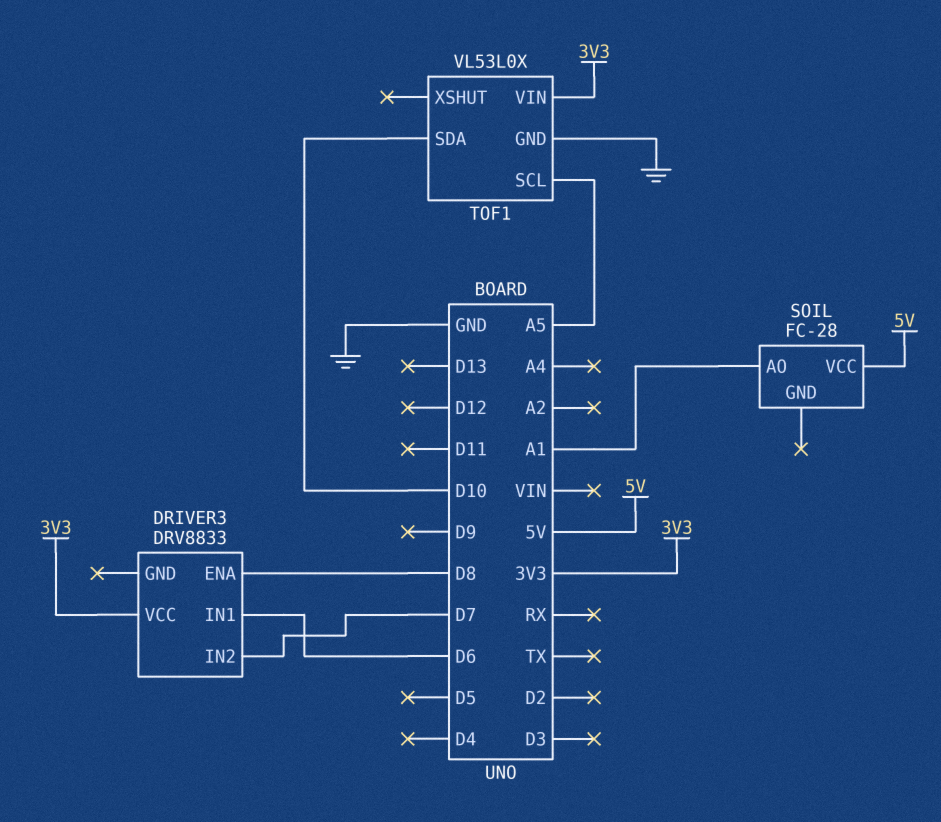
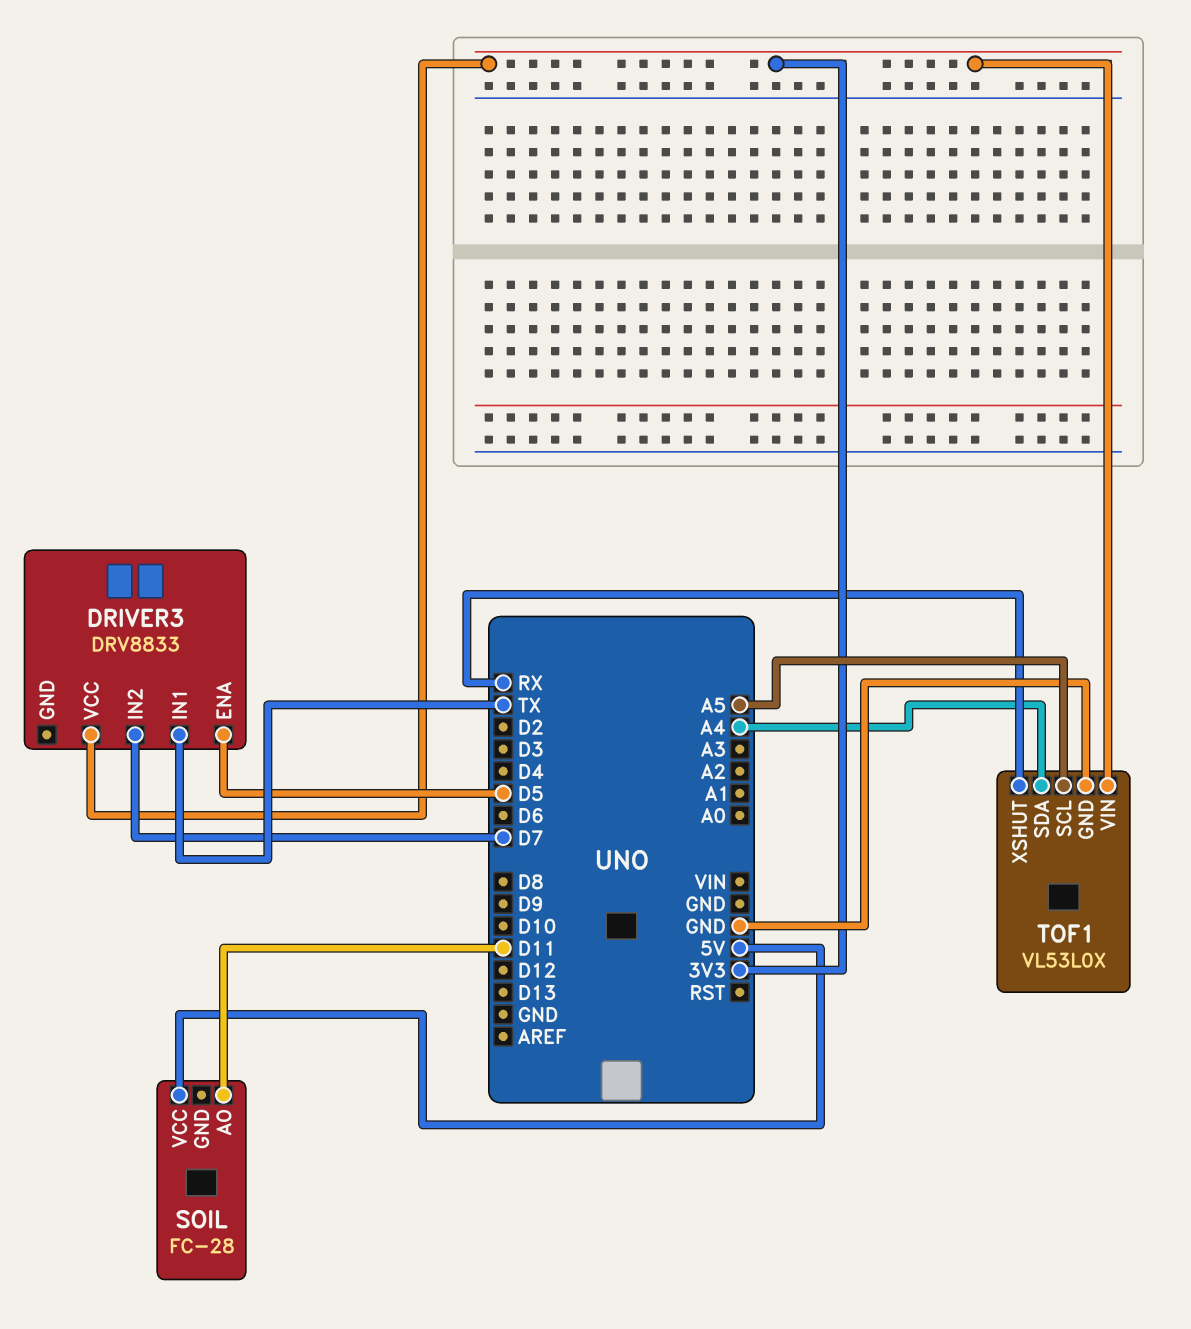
DRIVER3 pin ENA: D8 -> D5
DRIVER3 pin IN1: D6 -> TX
SOIL pin AO: A1 -> D11
TOF1 pin SDA: D10 -> A4
TOF1 pin XSHUT: none -> RX

